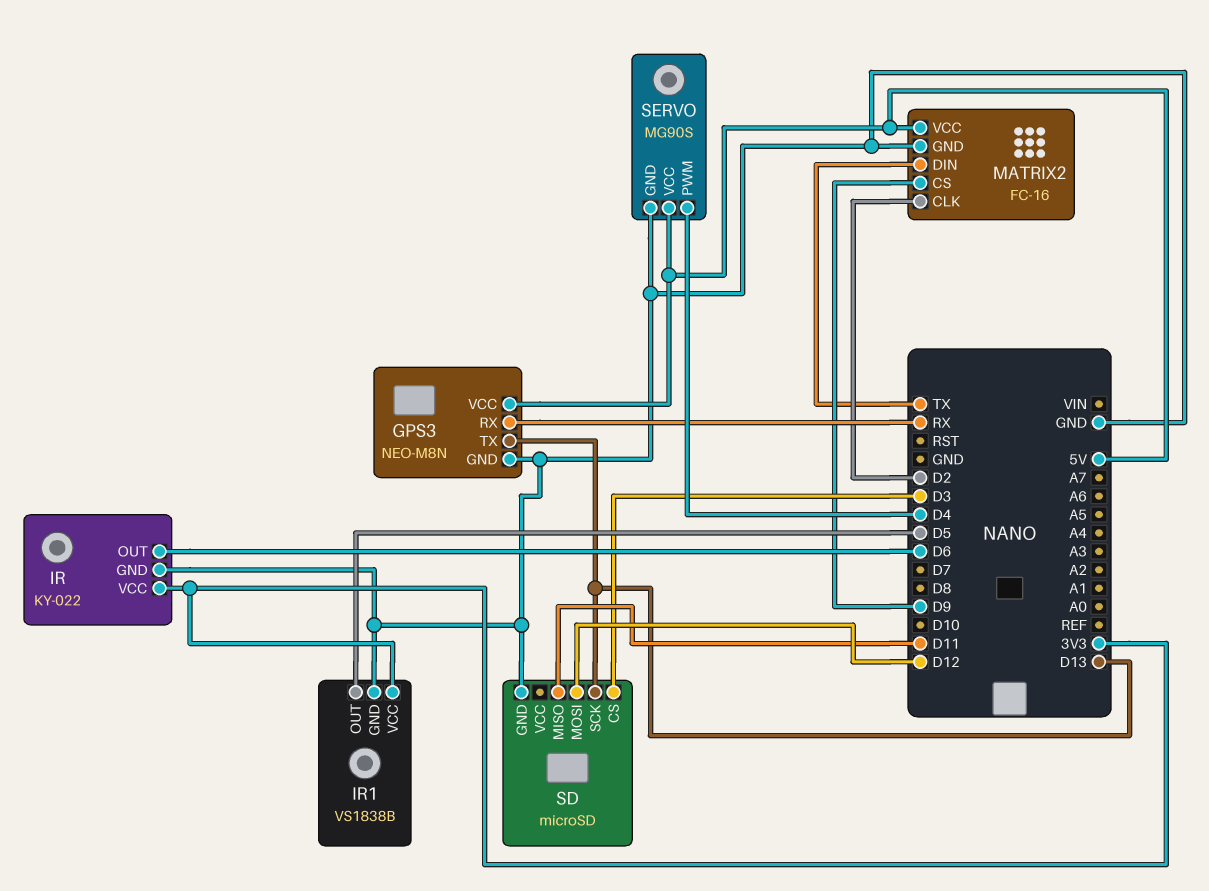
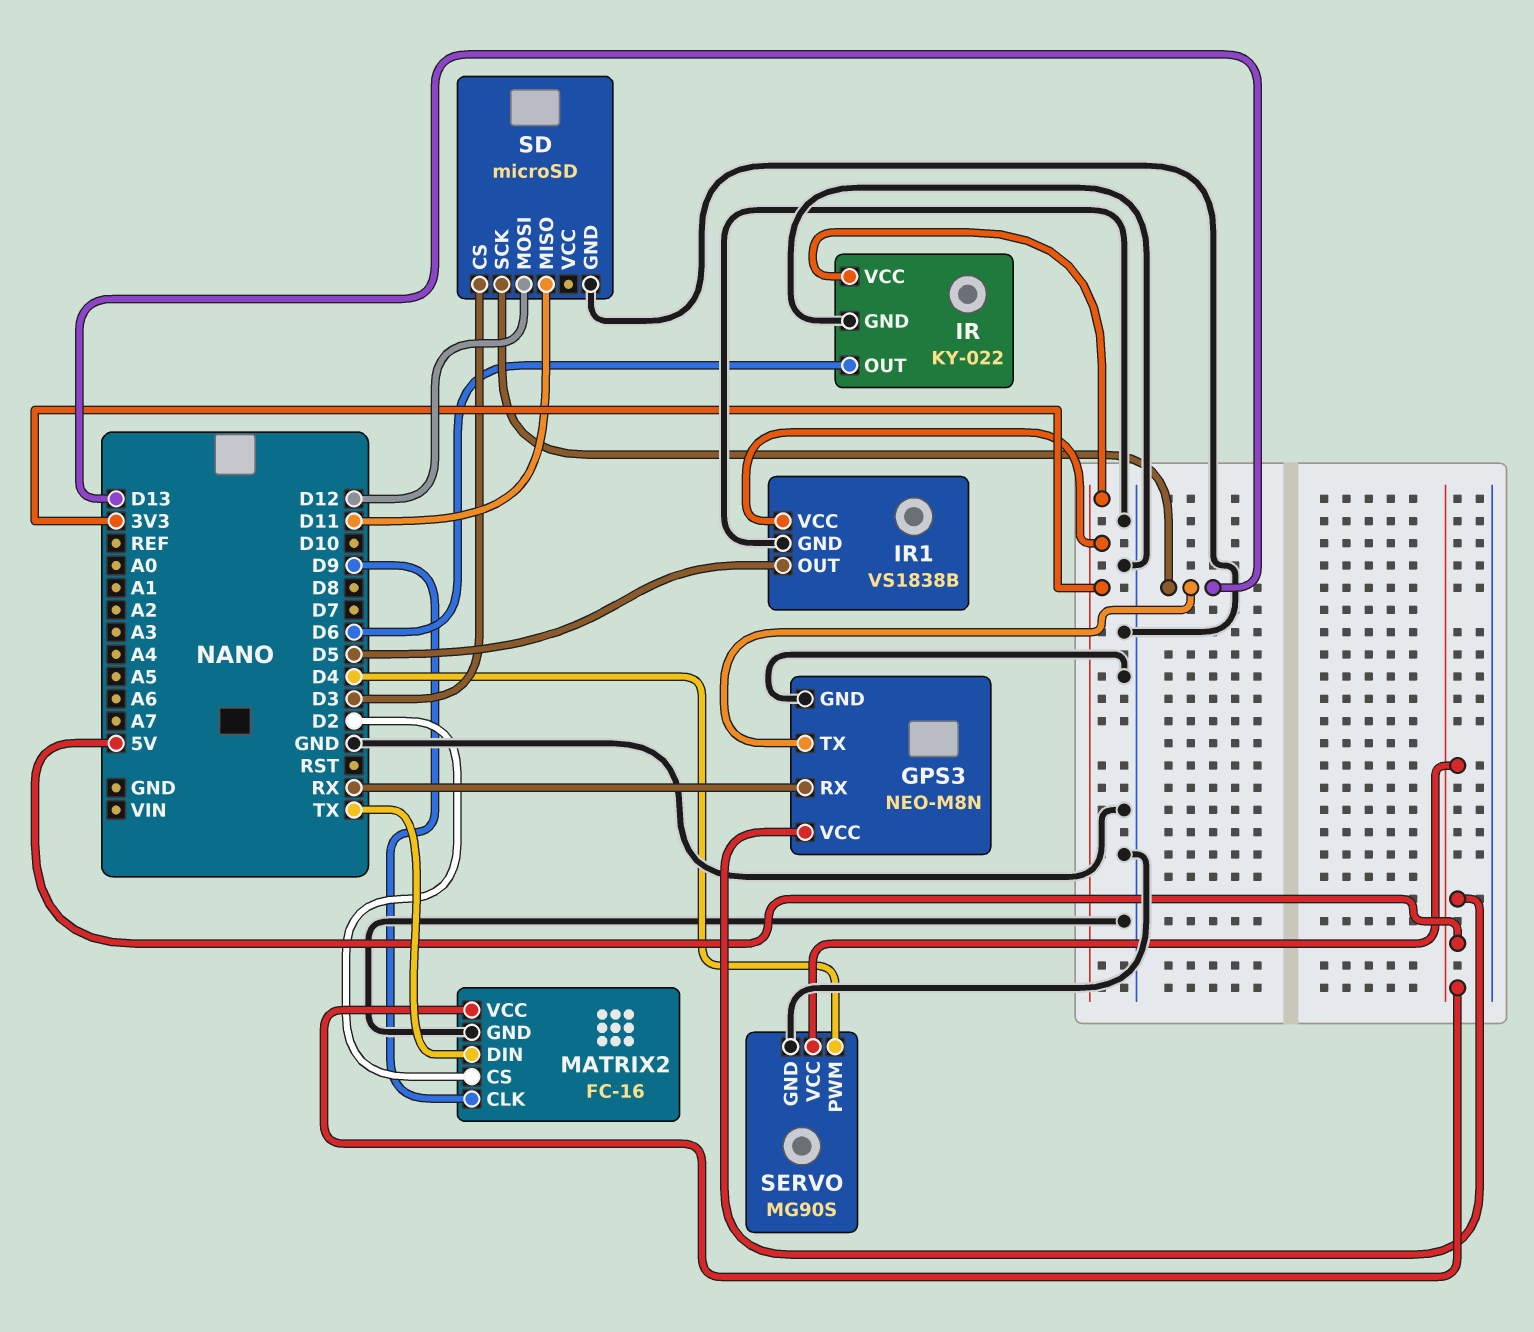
MATRIX2 pin CLK: D2 -> D9
MATRIX2 pin CS: D9 -> D2

